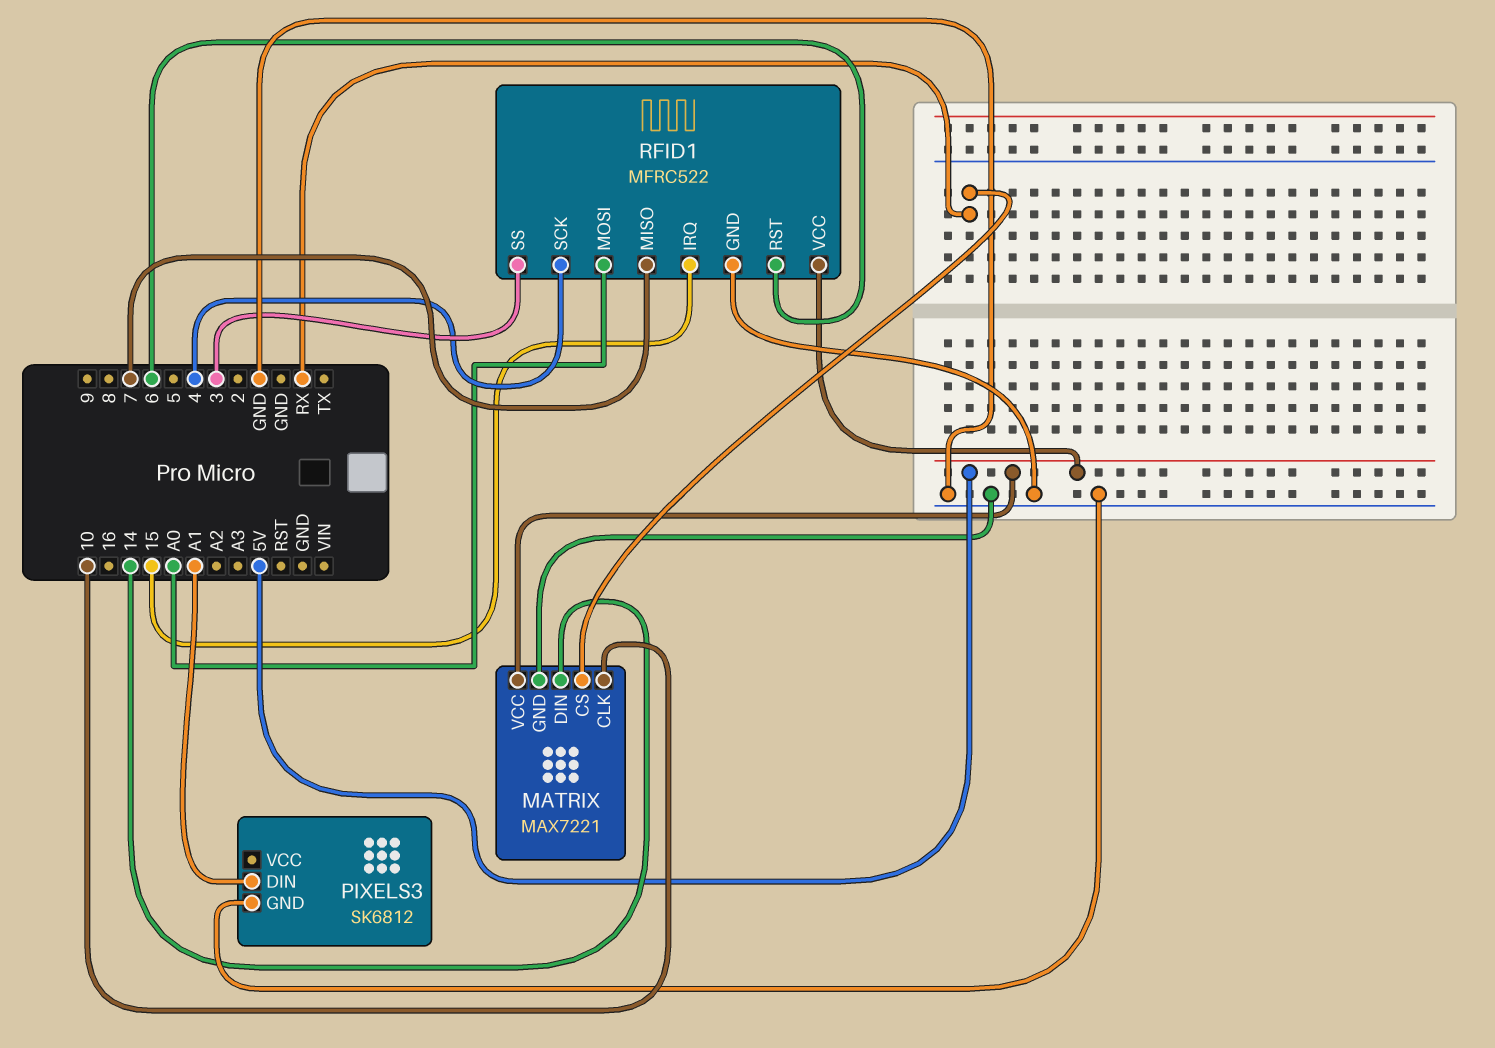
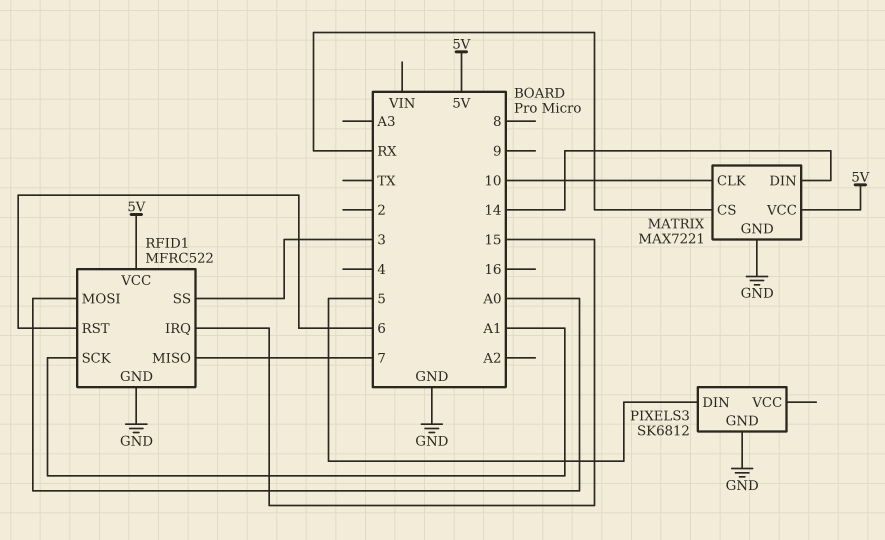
PIXELS3 pin DIN: A1 -> 5
RFID1 pin SCK: 4 -> A1

